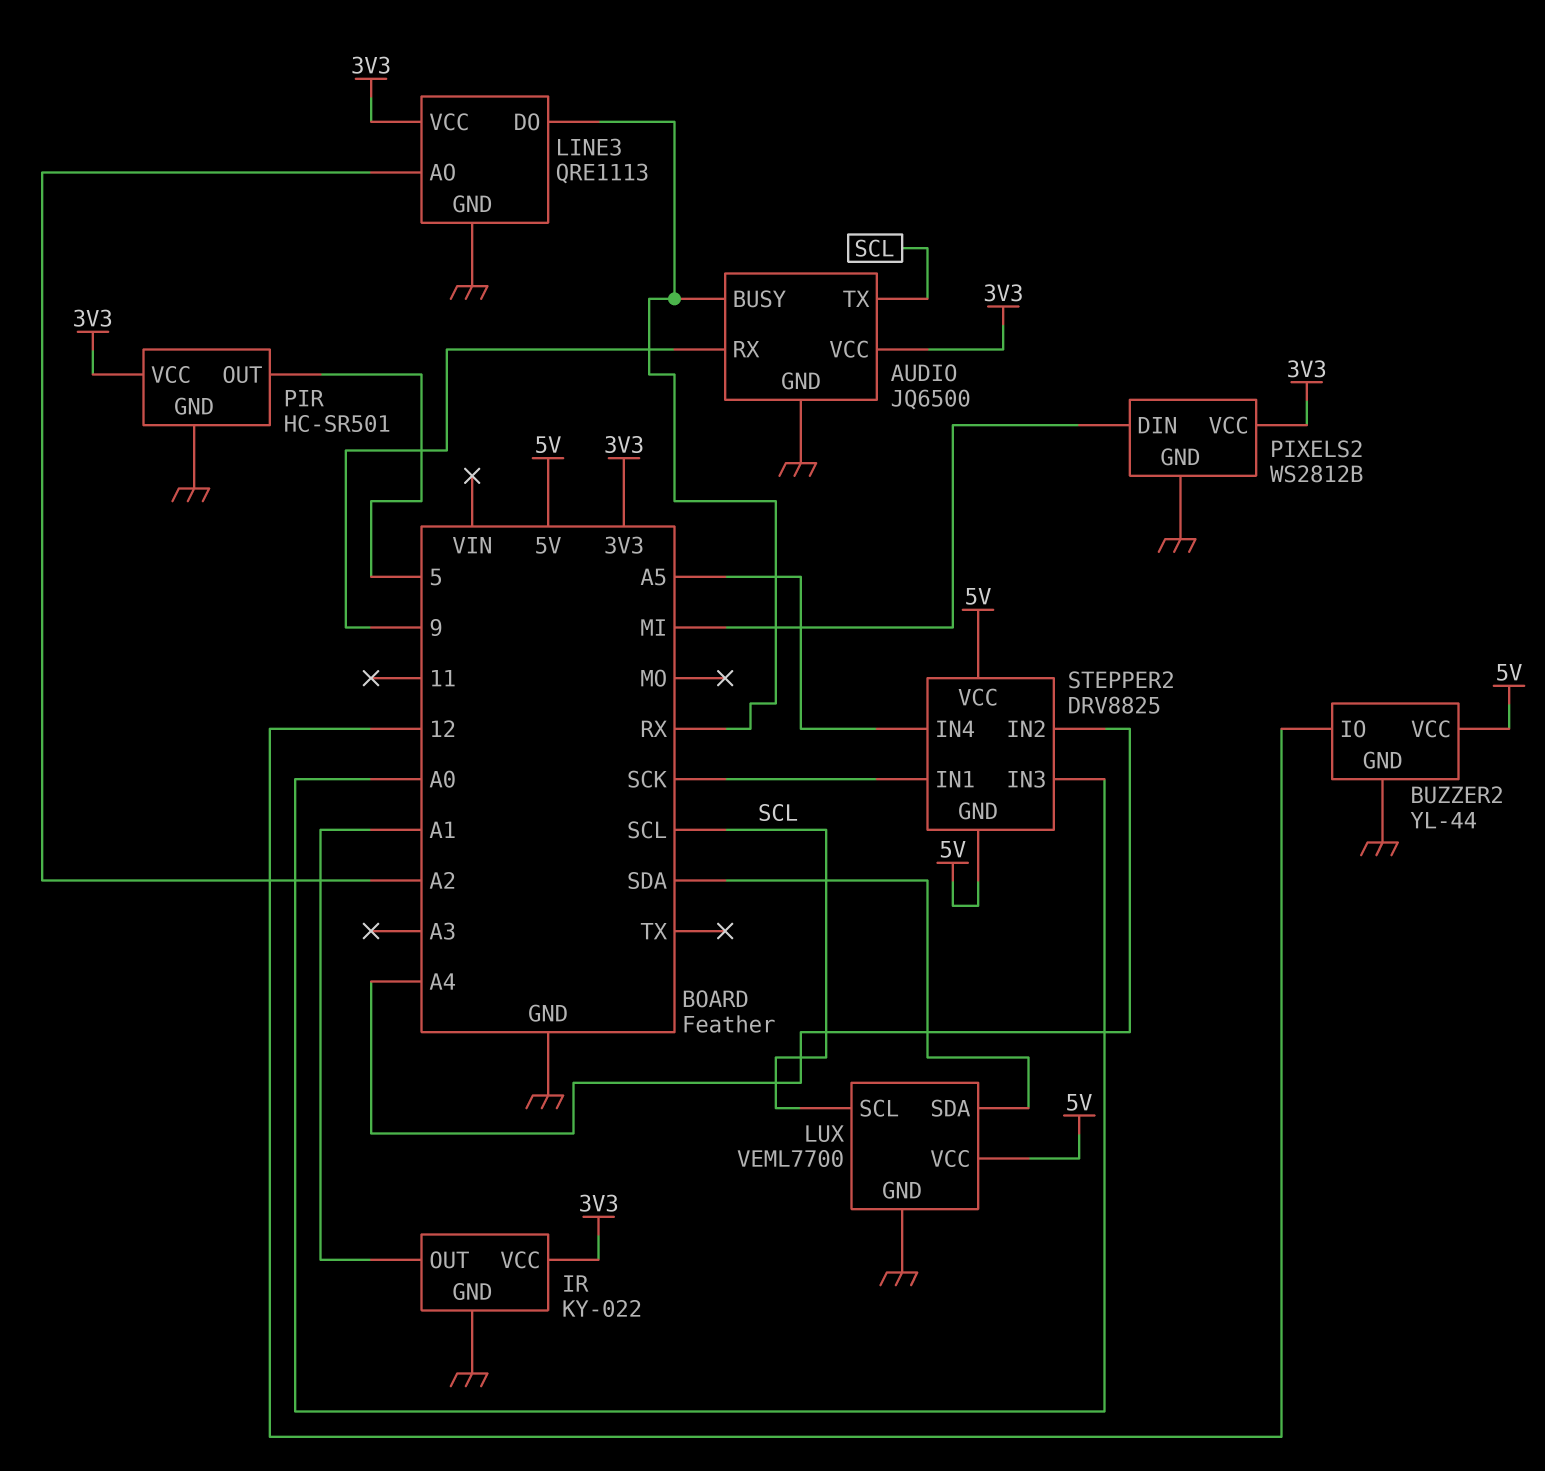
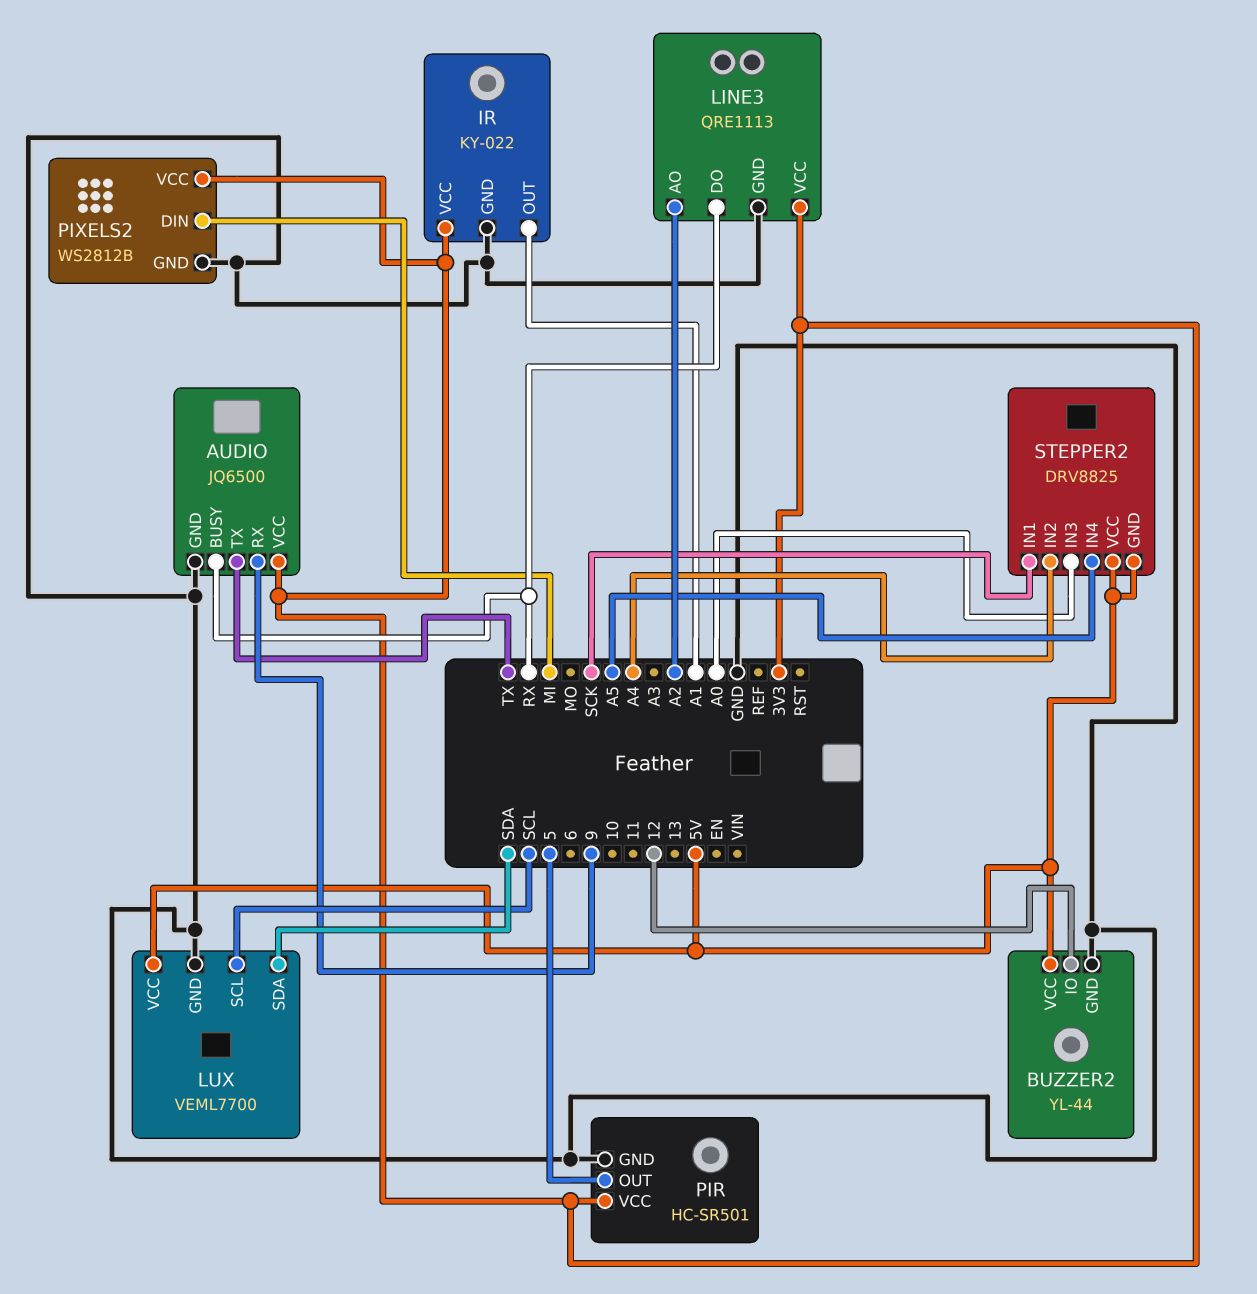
AUDIO pin TX: SCL -> TX

